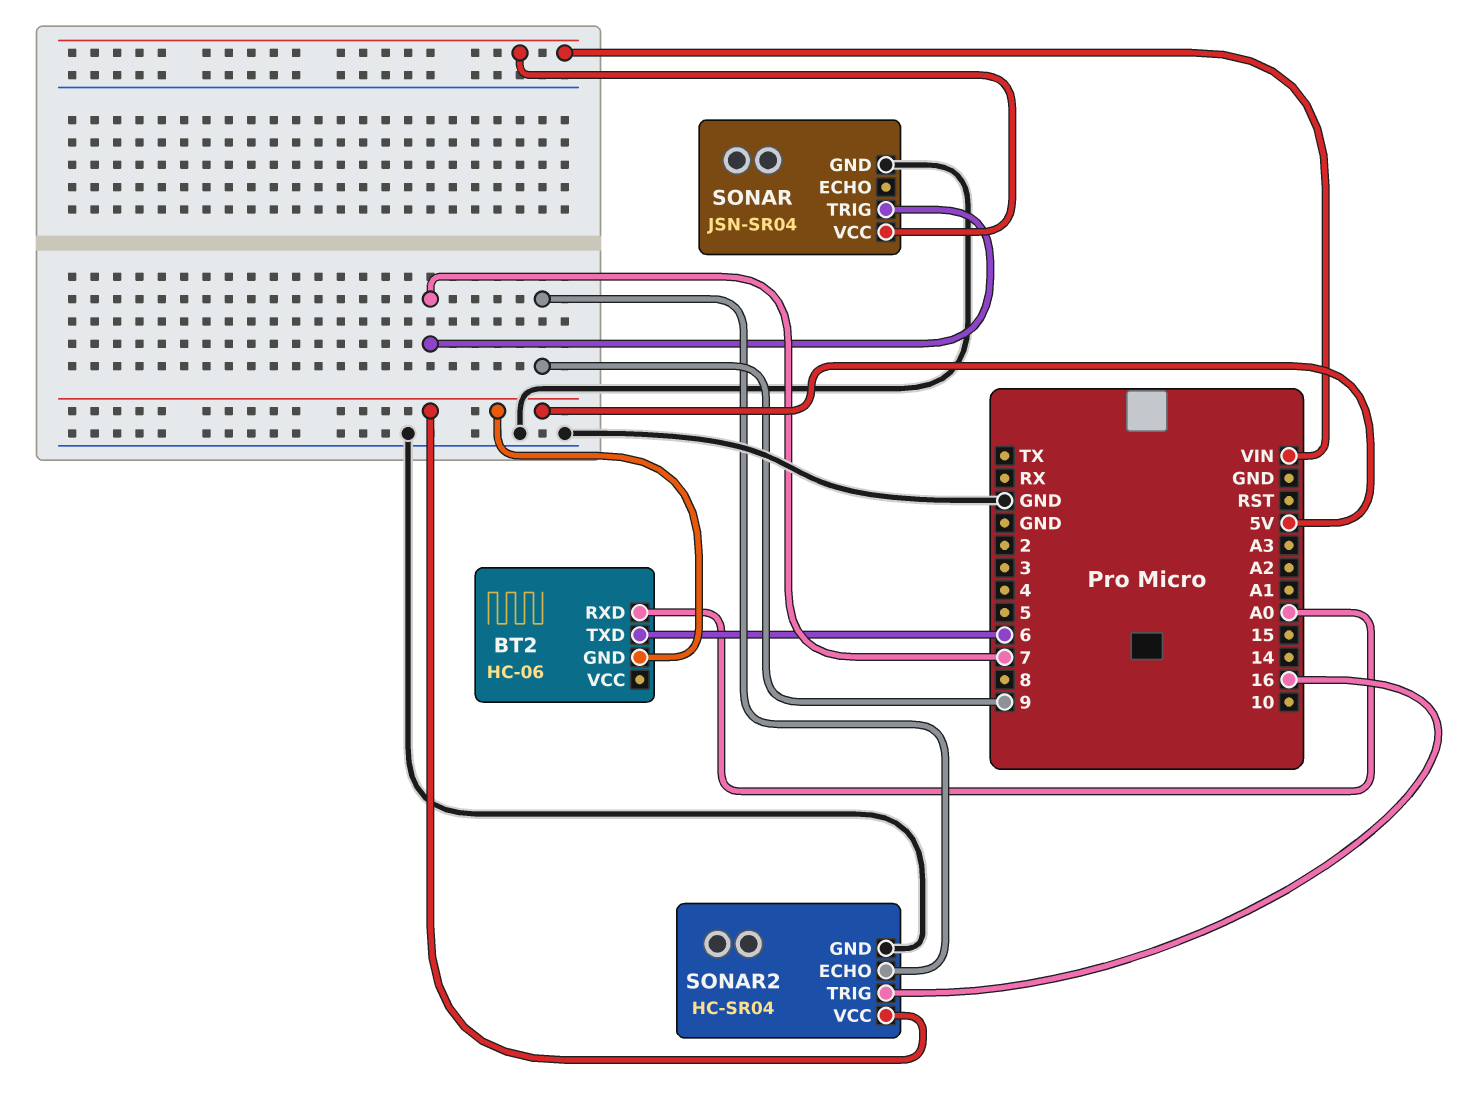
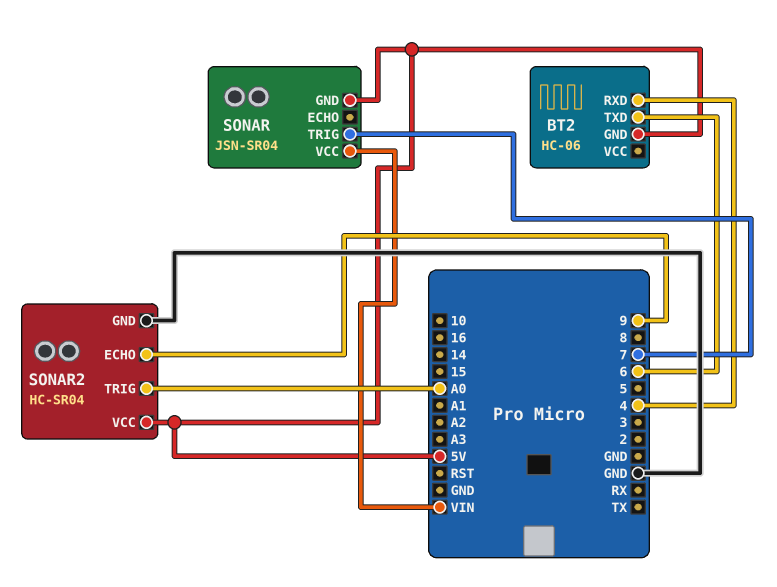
BT2 pin RXD: A0 -> 4
SONAR pin GND: GND -> 5V
SONAR2 pin TRIG: 16 -> A0

